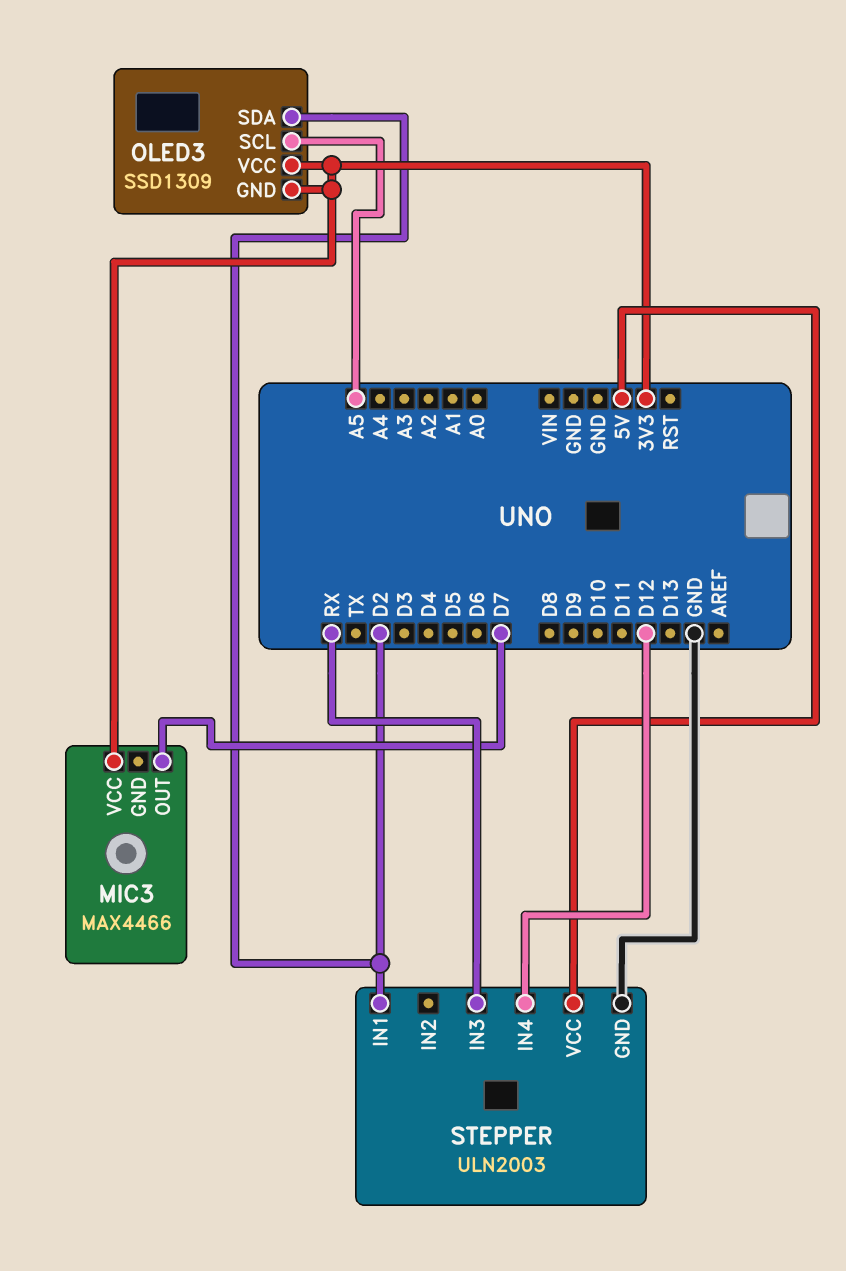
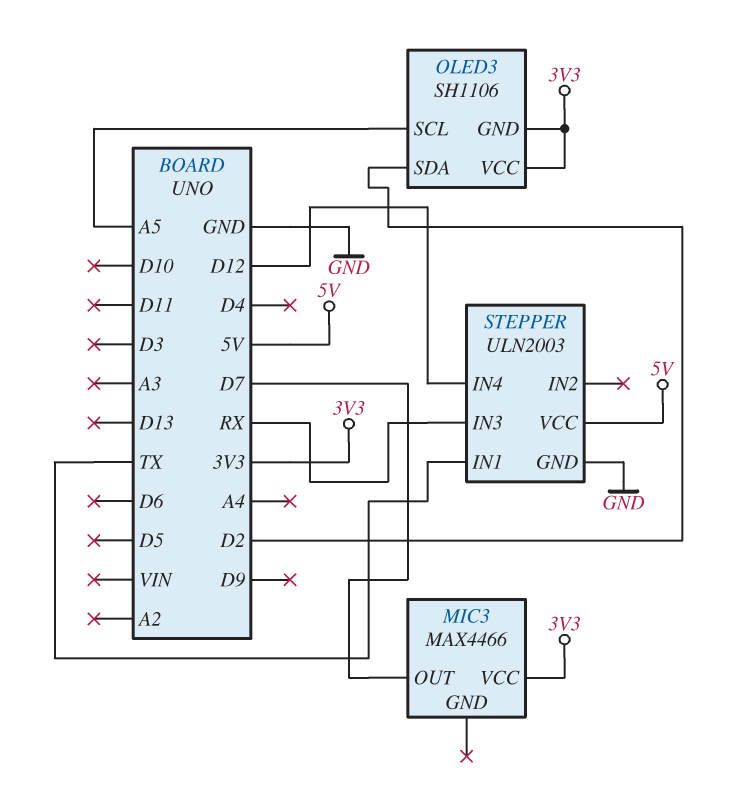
OLED3: SSD1309 -> SH1106
STEPPER pin IN1: D2 -> TX

